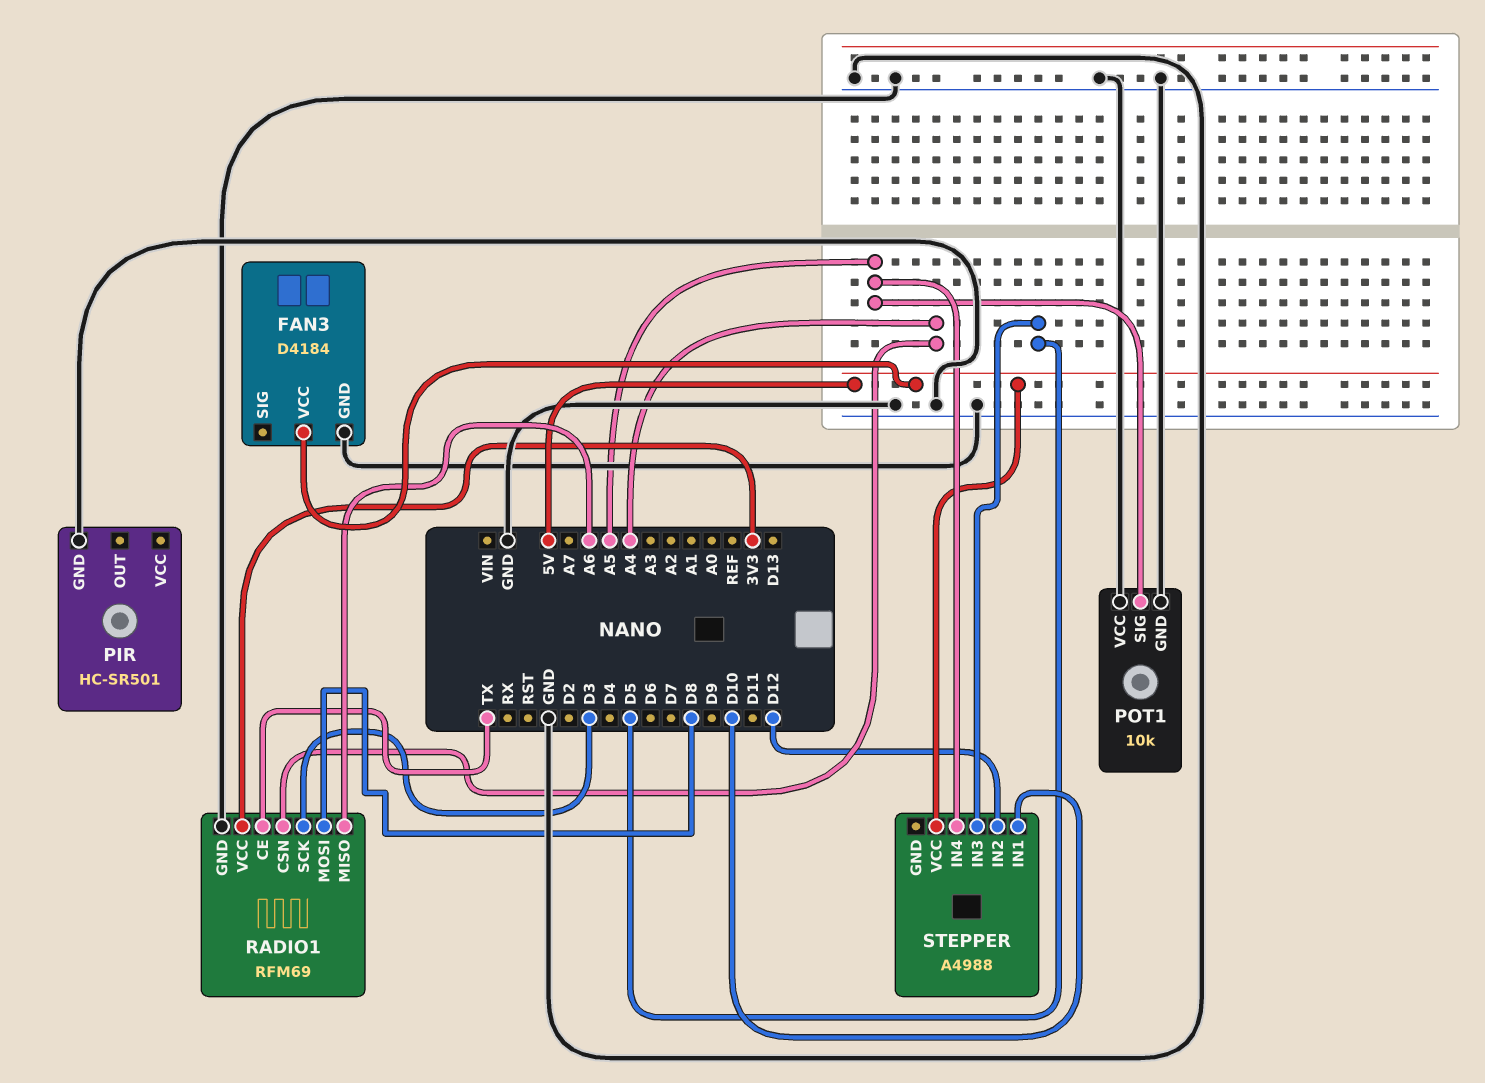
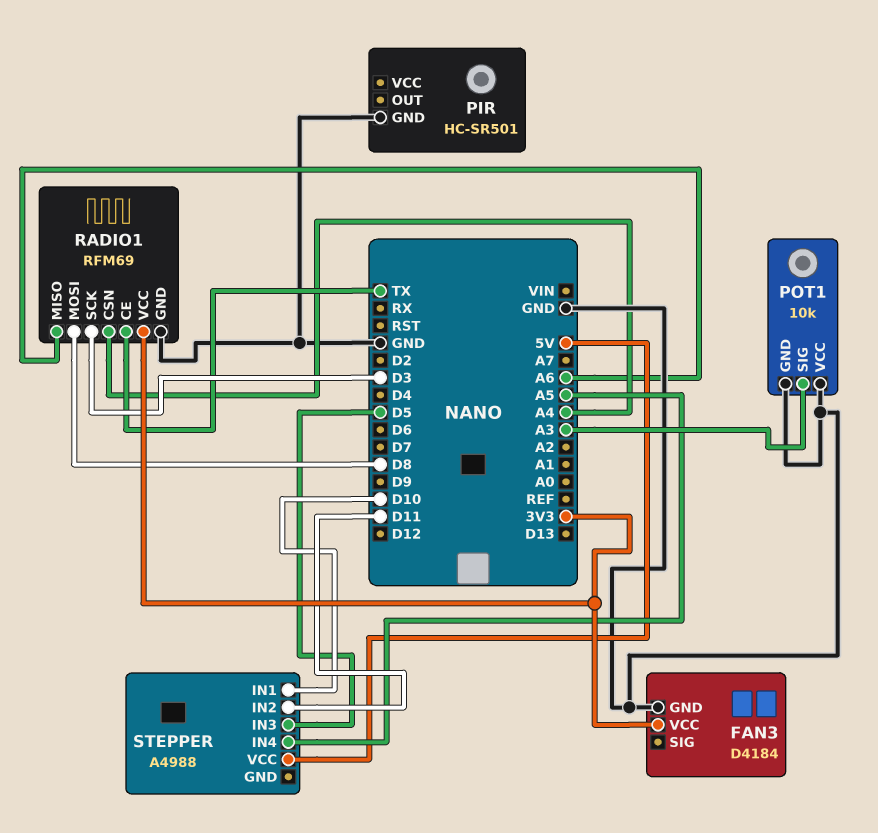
FAN3 pin VCC: 5V -> 3V3
POT1 pin SIG: A5 -> A3
STEPPER pin IN2: D12 -> D11

